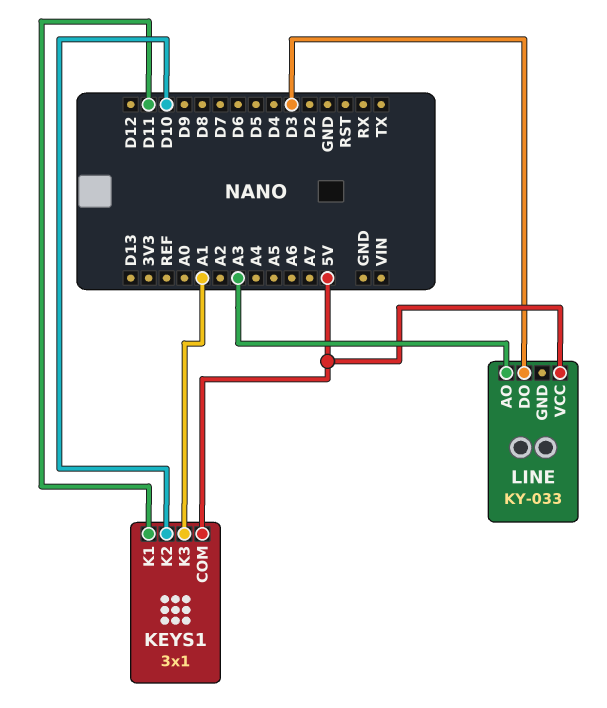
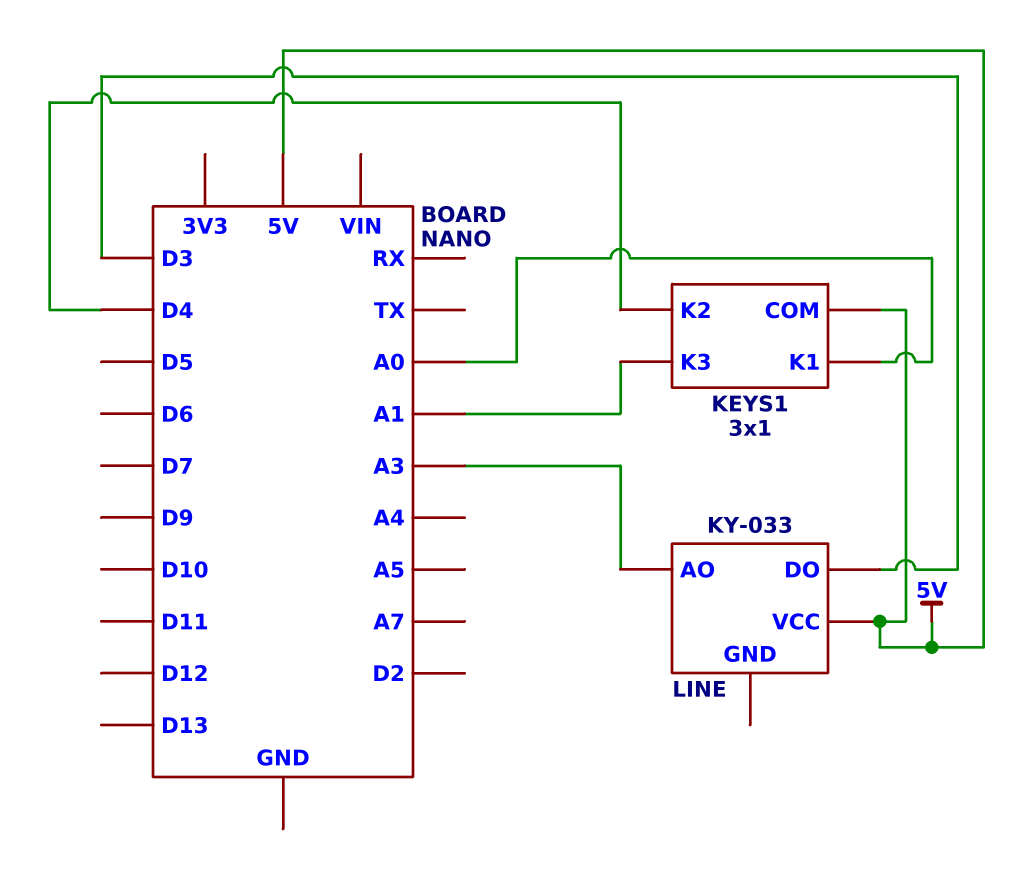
KEYS1 pin K1: D11 -> A0
KEYS1 pin K2: D10 -> D4

